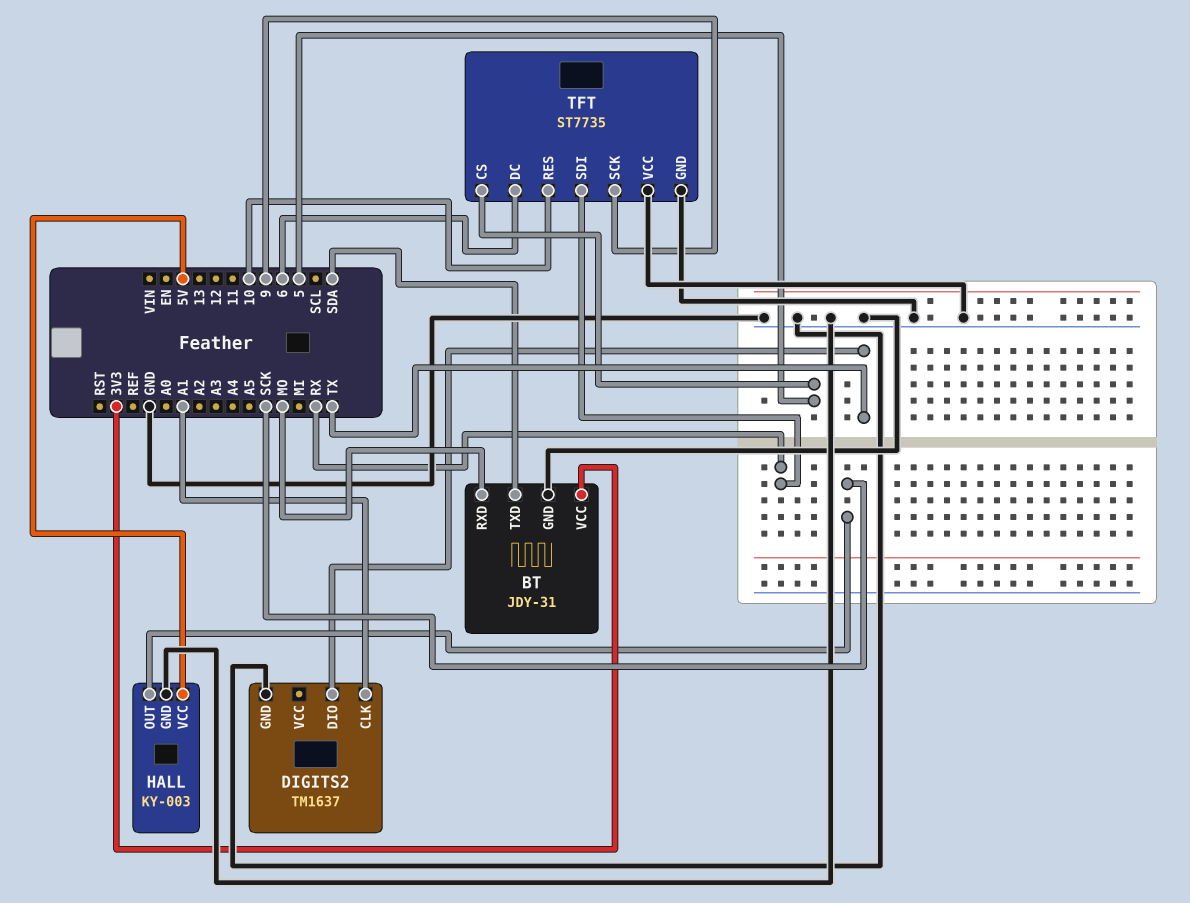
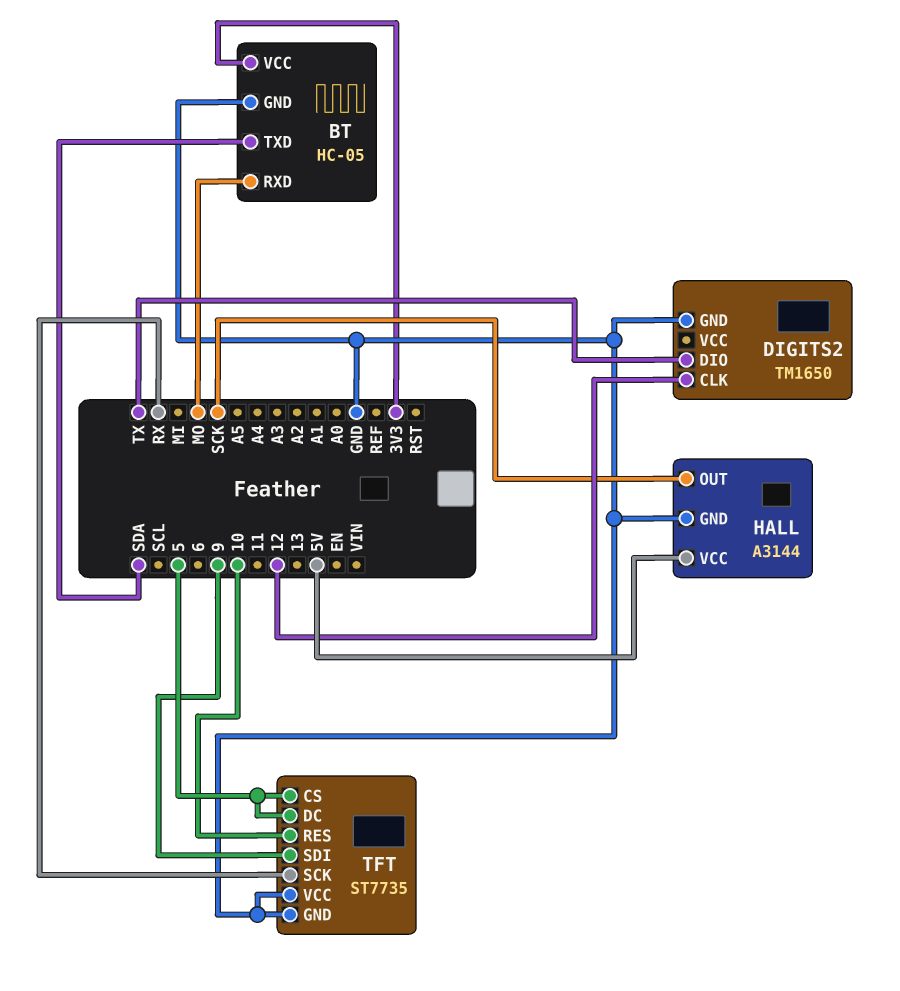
BT: JDY-31 -> HC-05
DIGITS2: TM1637 -> TM1650
DIGITS2 pin CLK: A1 -> 12
HALL: KY-003 -> A3144
TFT pin DC: 6 -> 5
TFT pin SCK: 9 -> RX
TFT pin SDI: RX -> 9

